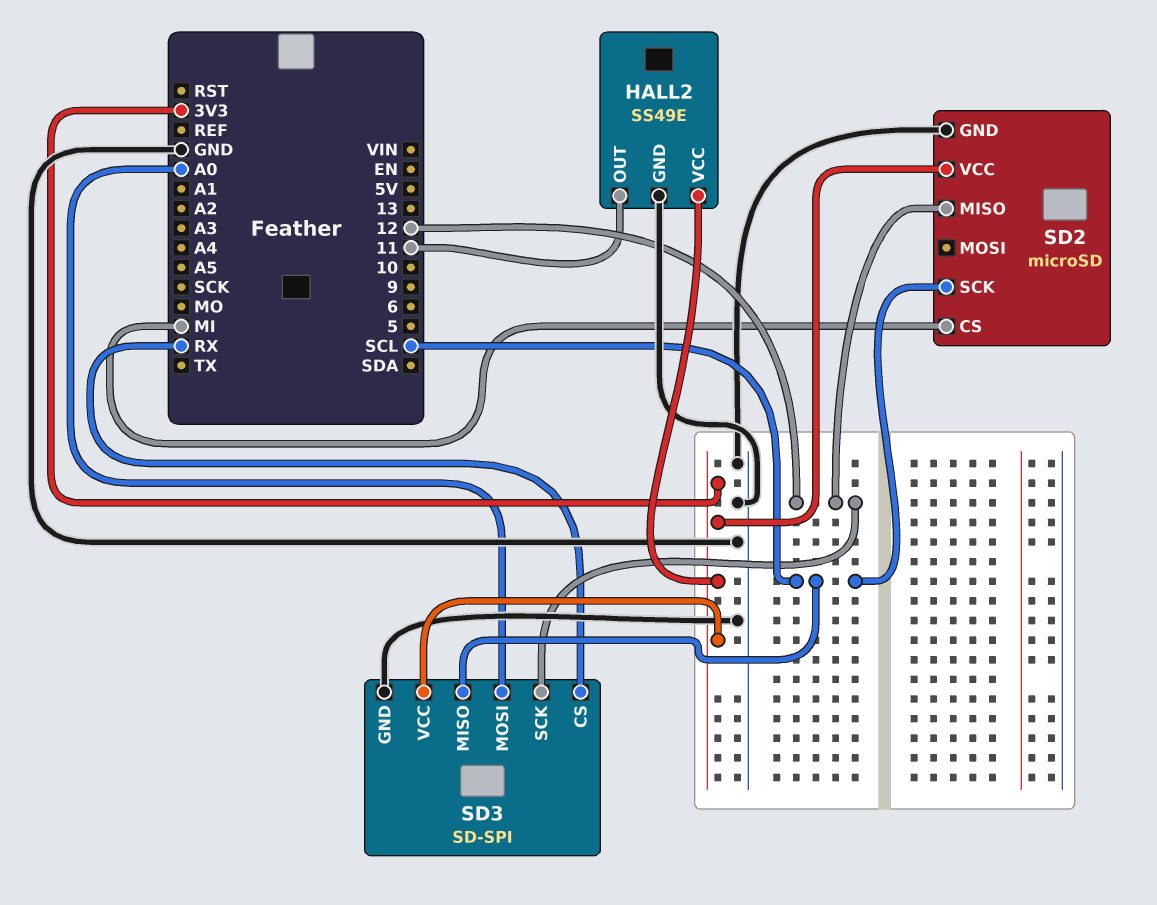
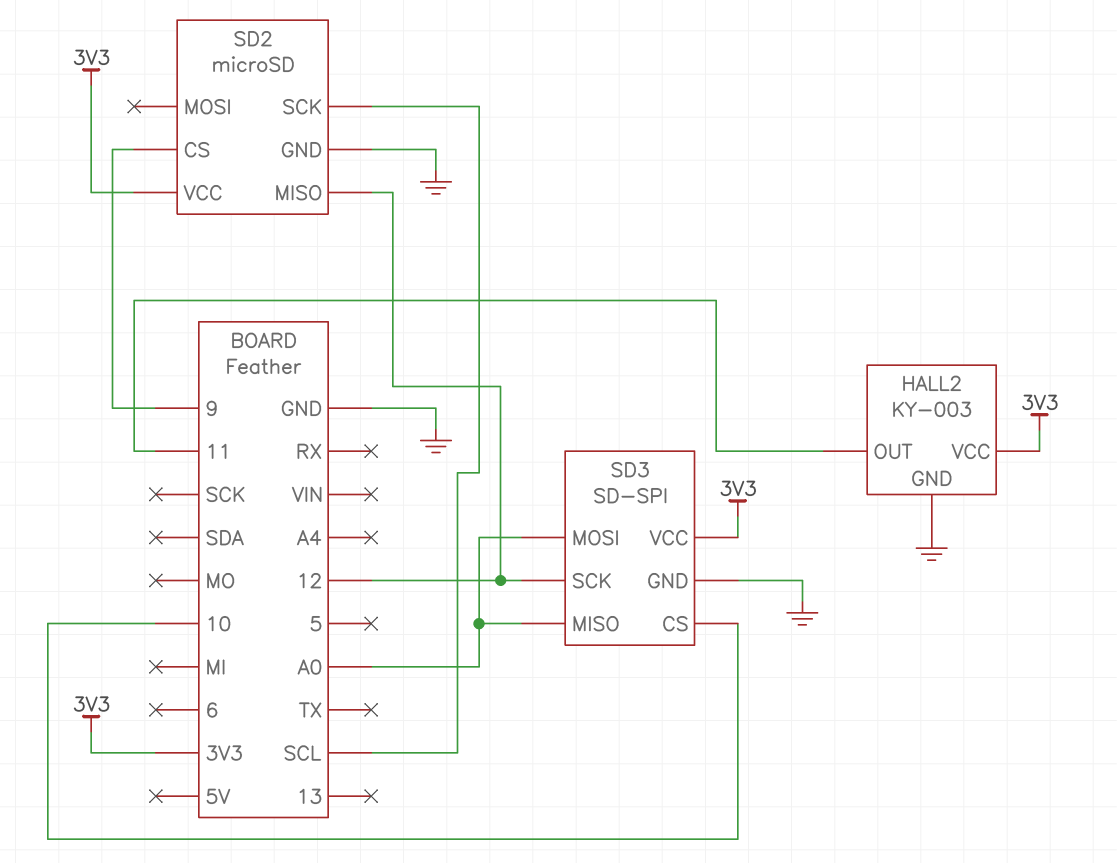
HALL2: SS49E -> KY-003
SD2 pin CS: MI -> 9
SD3 pin CS: RX -> 10
SD3 pin MISO: SCL -> A0

